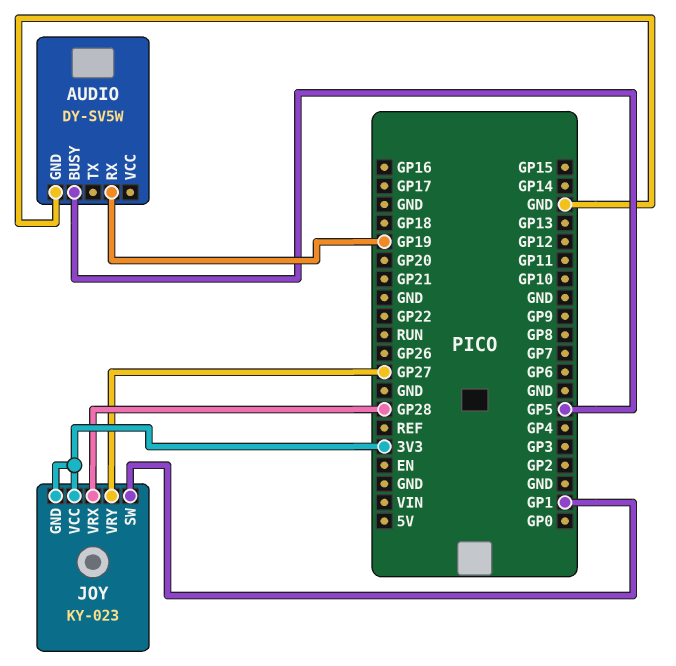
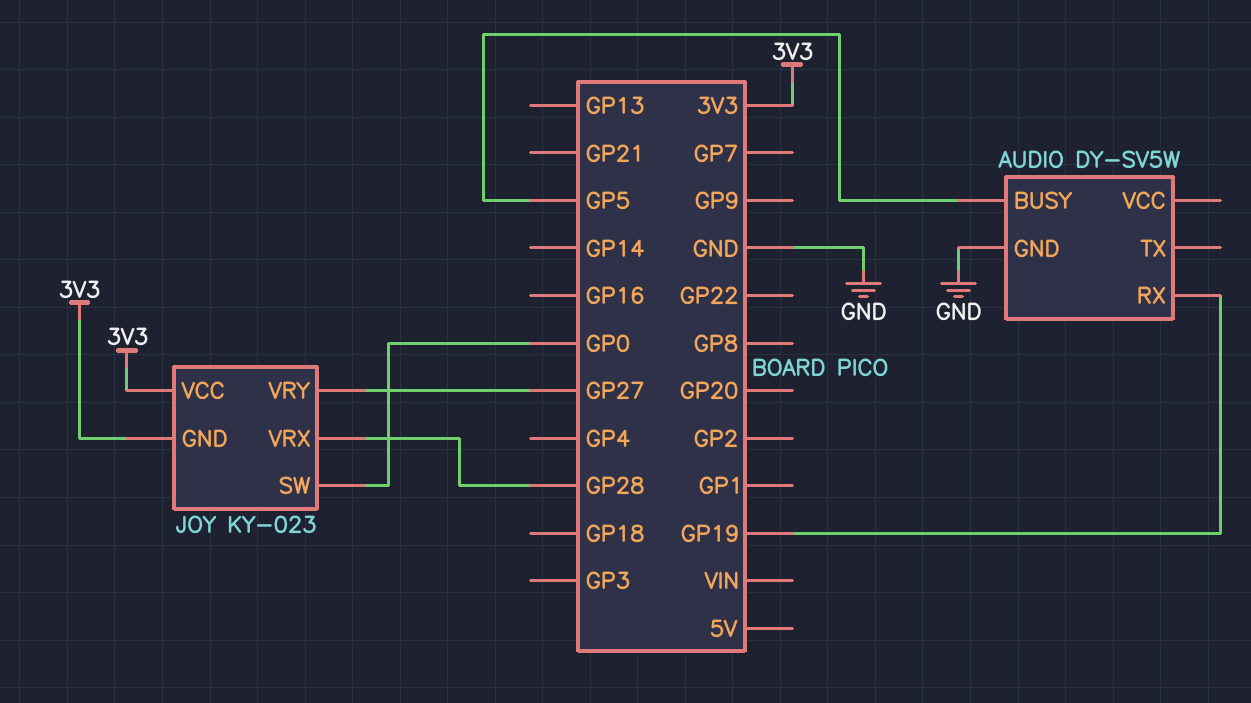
JOY pin SW: GP1 -> GP0

